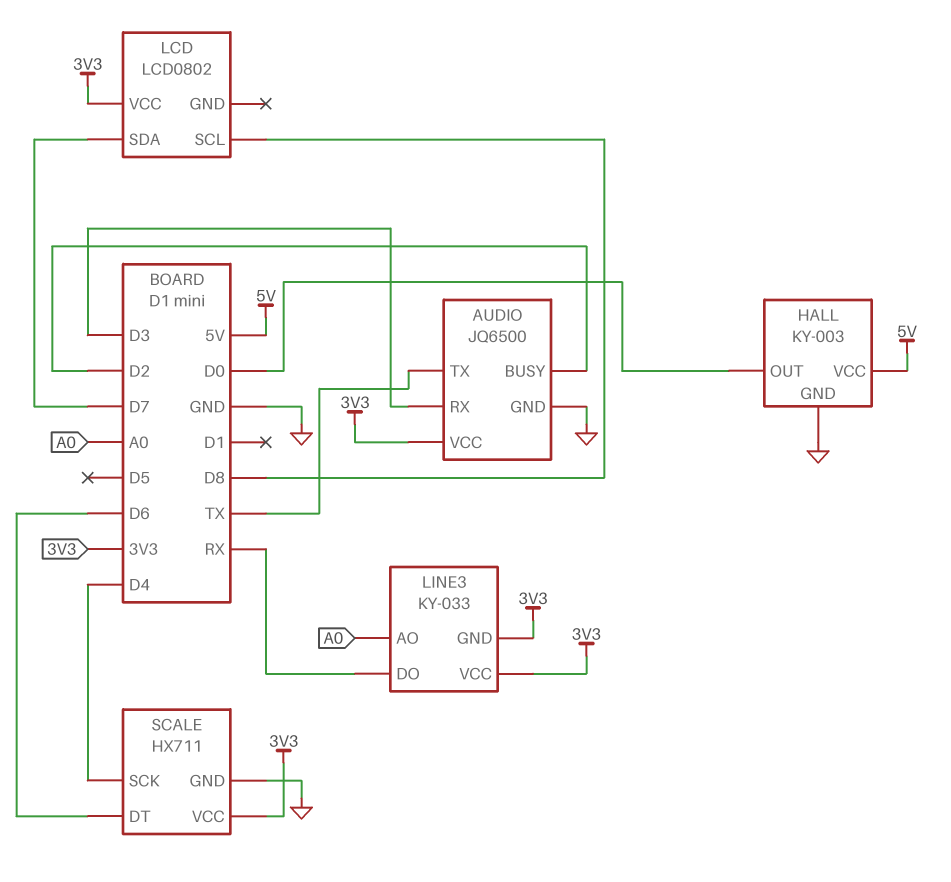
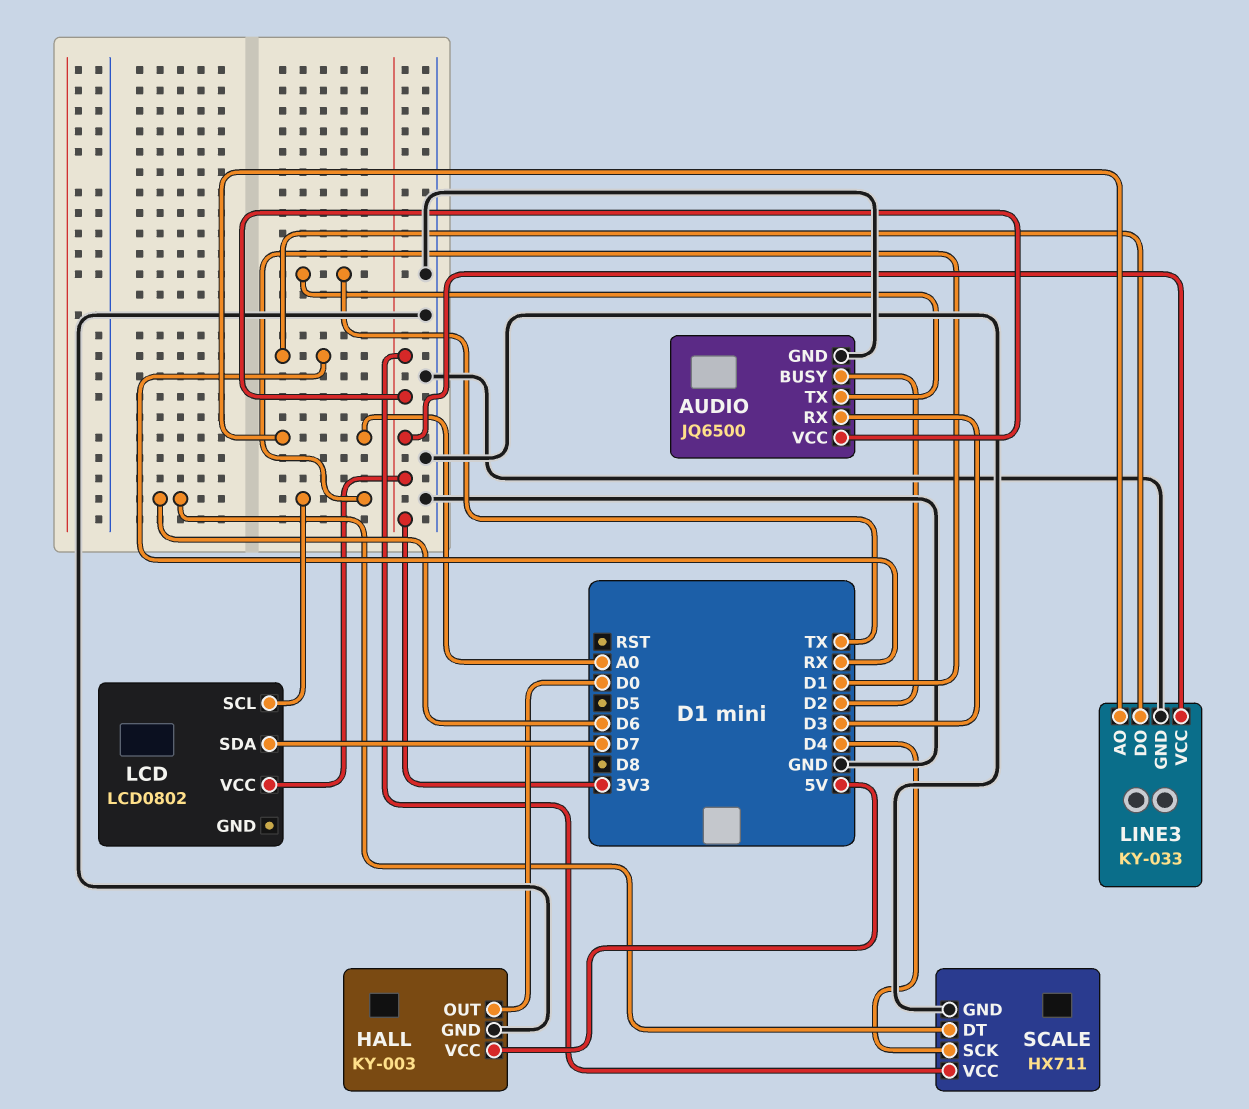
LCD pin SCL: D8 -> D1
LINE3 pin GND: 3V3 -> GND

